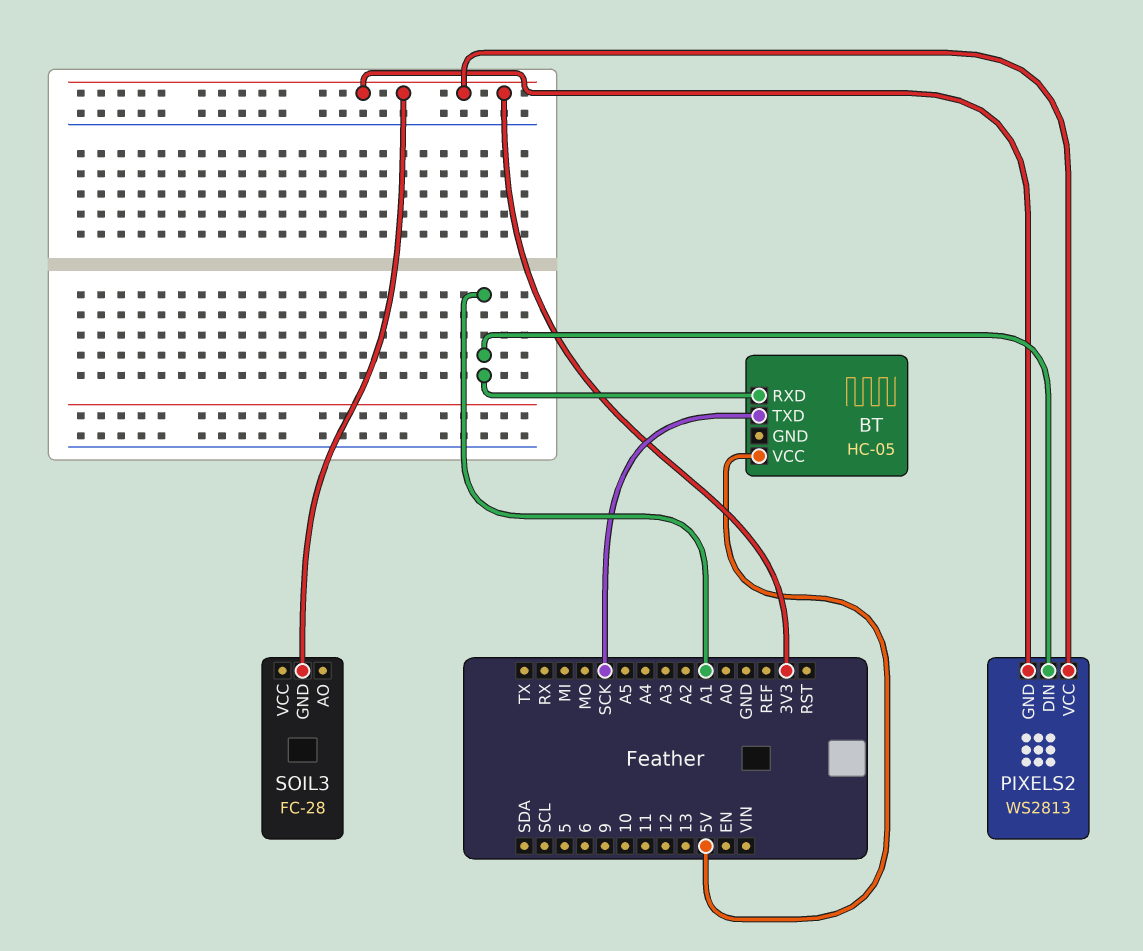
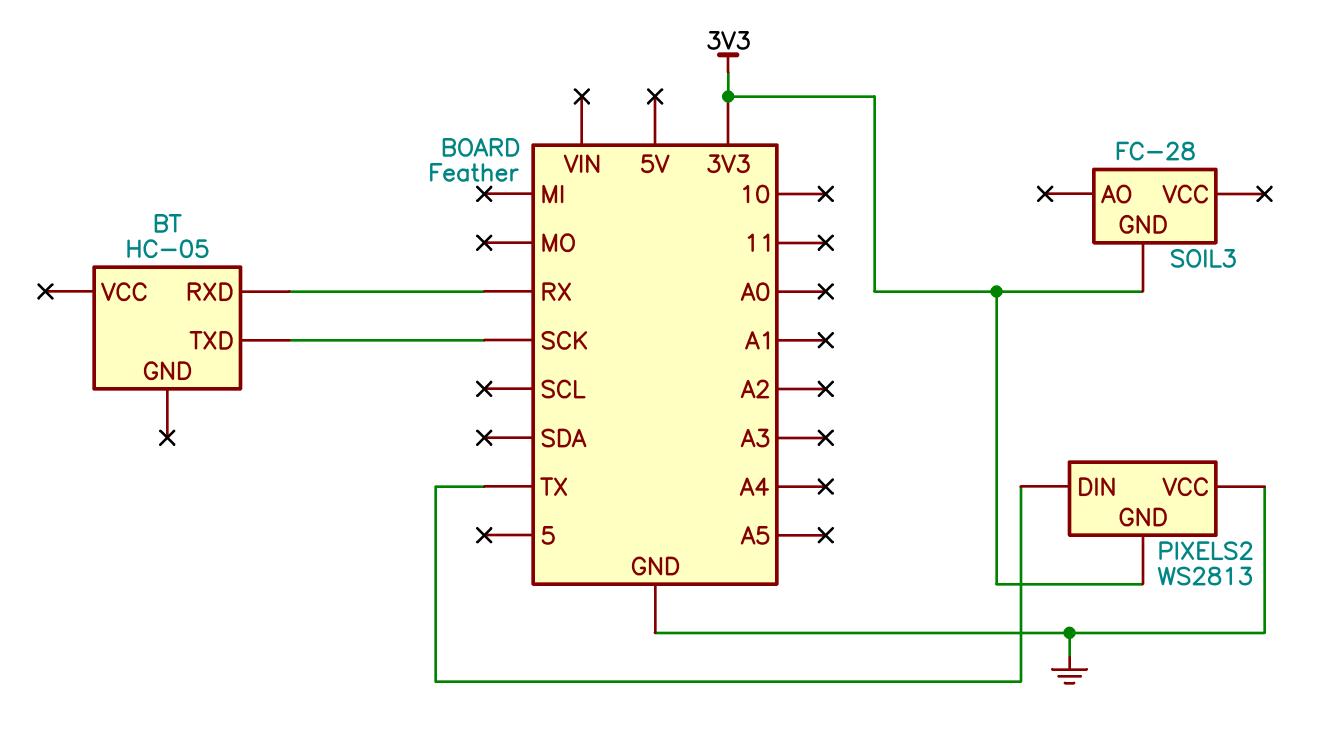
BT pin RXD: A1 -> RX
BT pin VCC: 5V -> none
PIXELS2 pin DIN: A1 -> TX
PIXELS2 pin VCC: 3V3 -> GND

